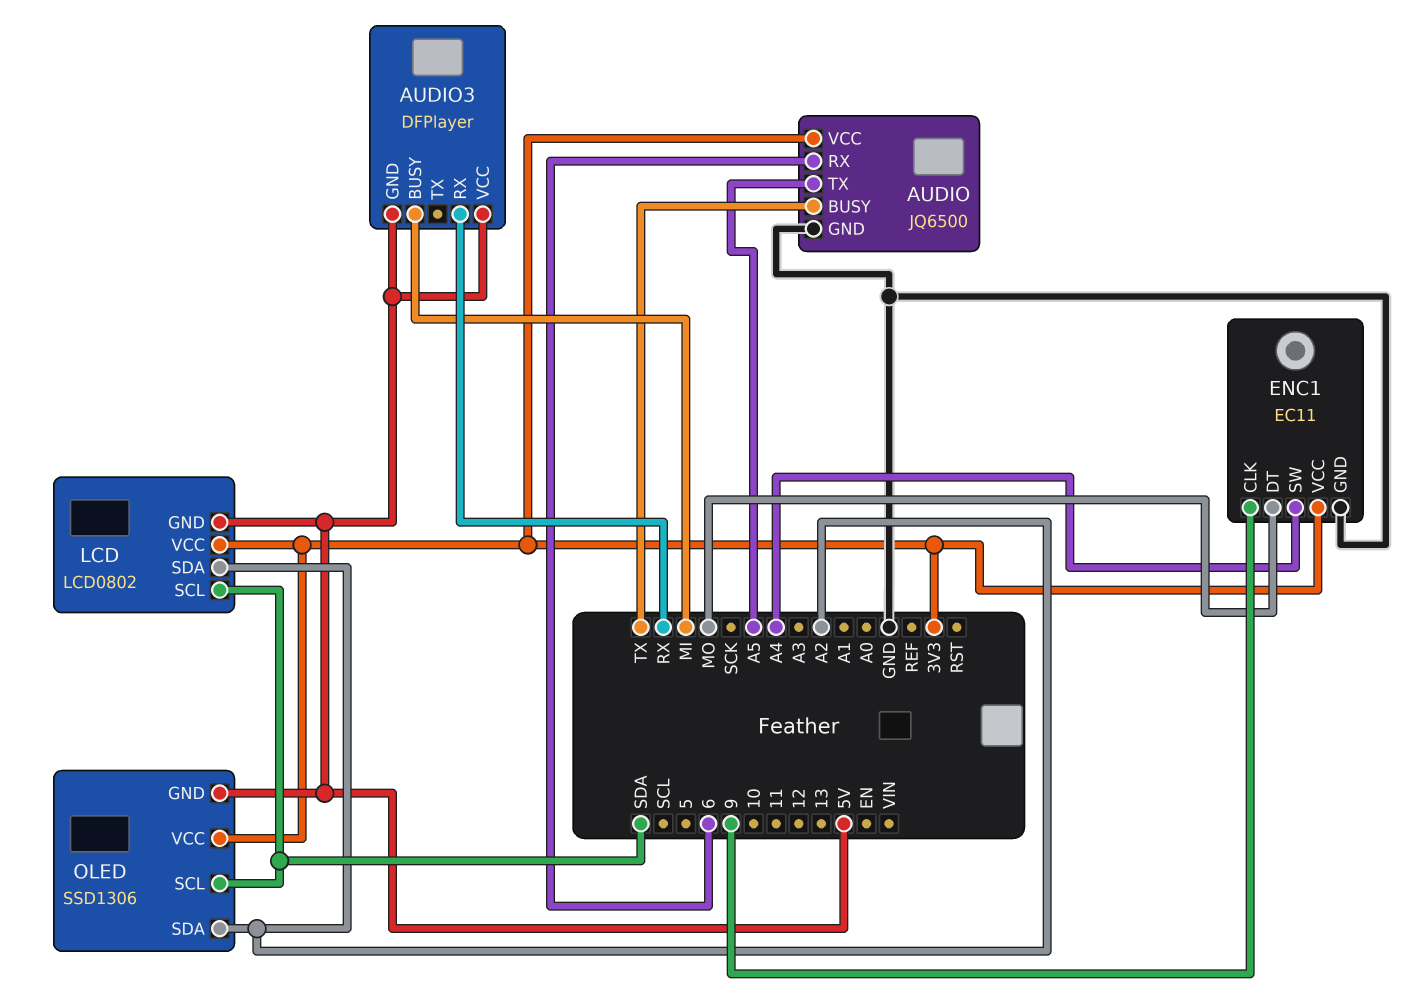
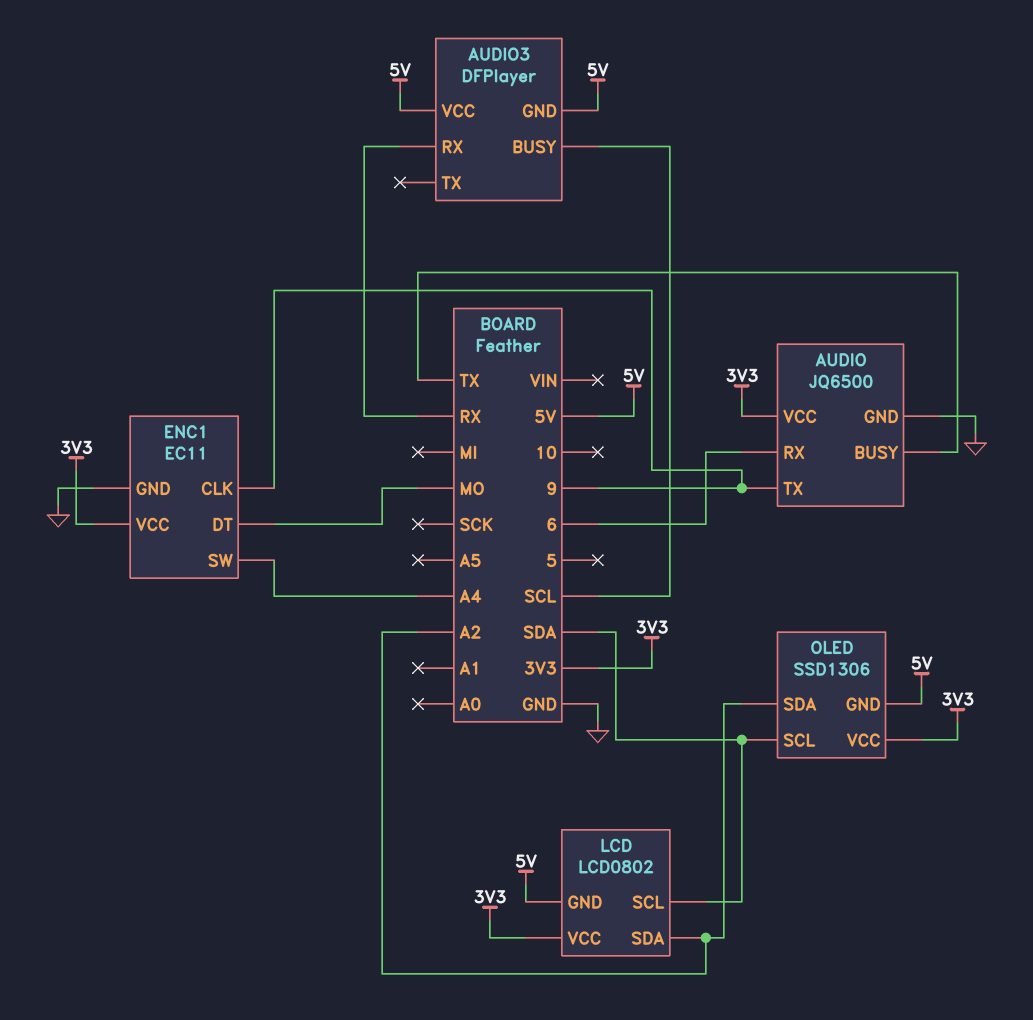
AUDIO pin TX: A5 -> 9
AUDIO3 pin BUSY: MI -> SCL

